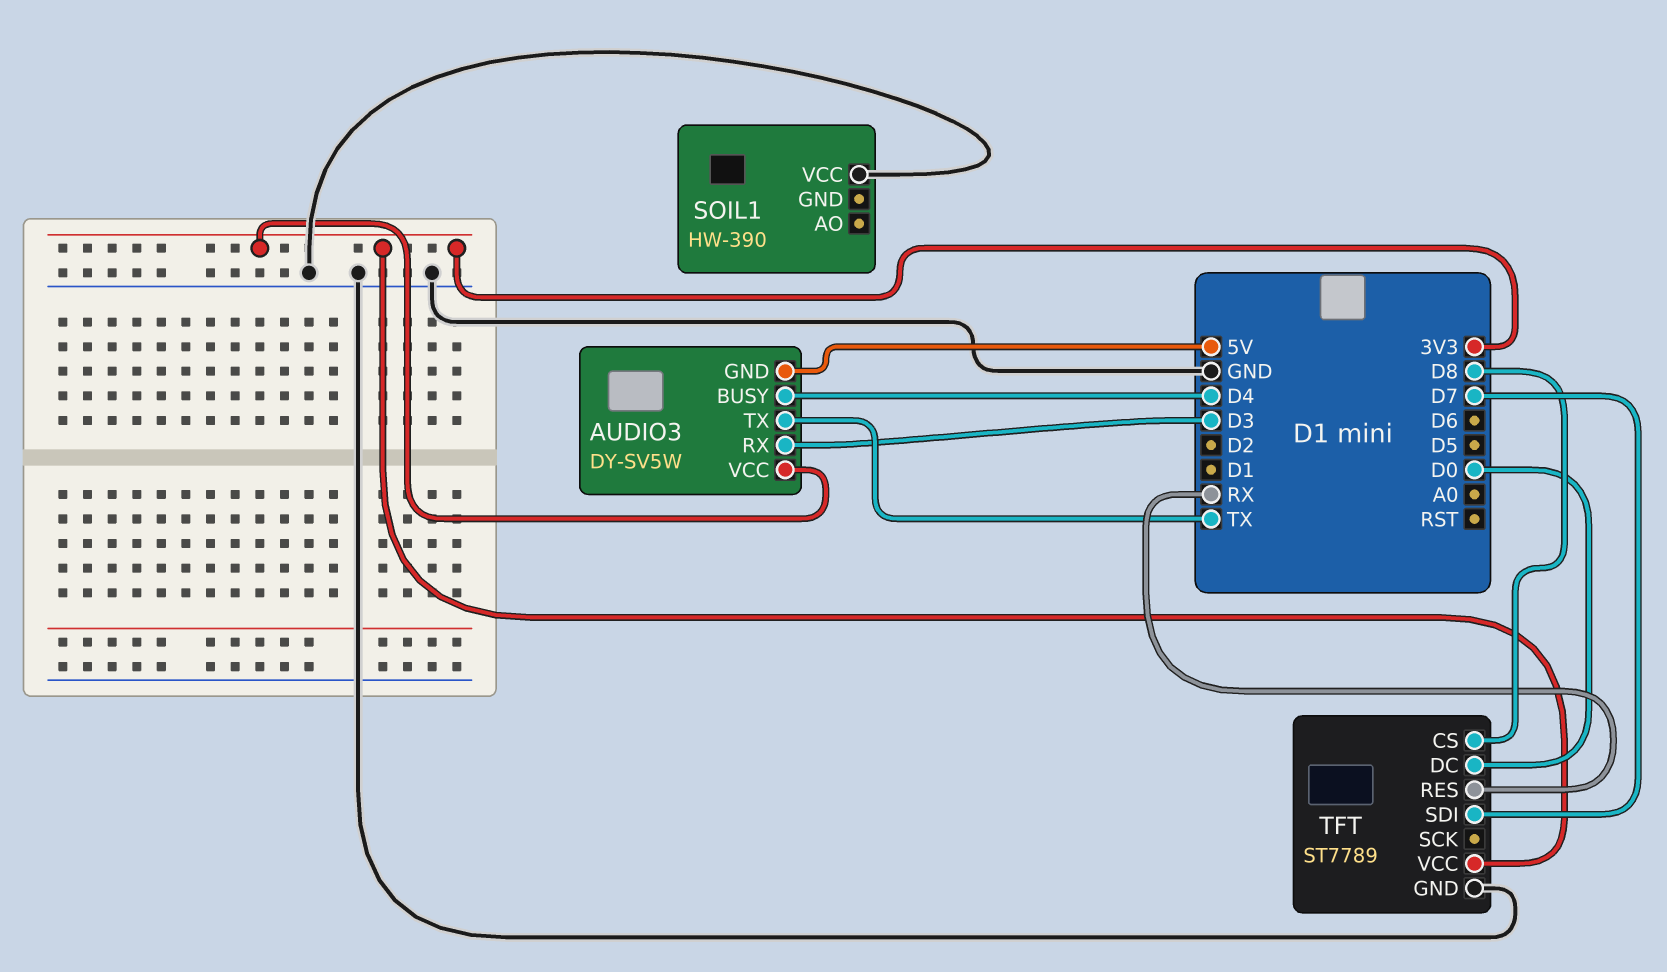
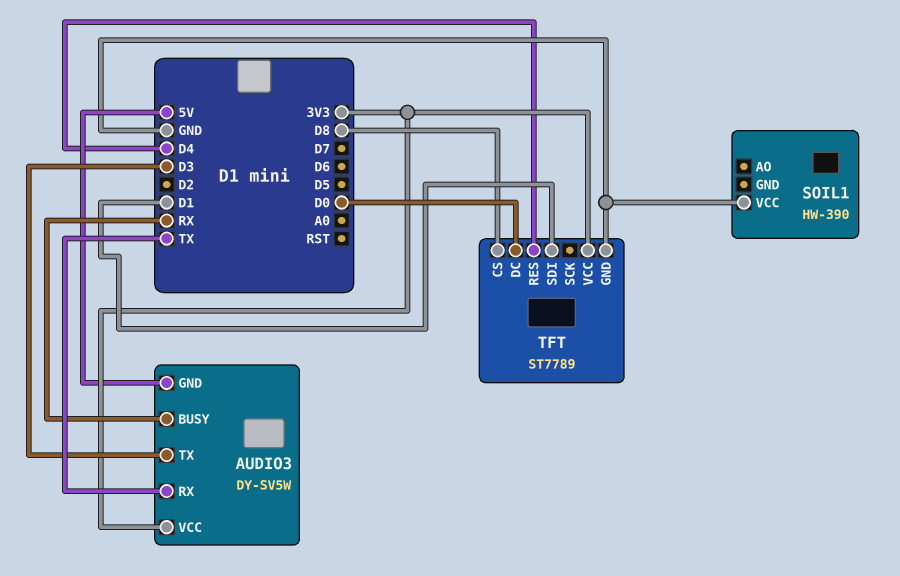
AUDIO3 pin BUSY: D4 -> RX
AUDIO3 pin RX: D3 -> TX
AUDIO3 pin TX: TX -> D3
TFT pin RES: RX -> D4
TFT pin SDI: D7 -> D1

